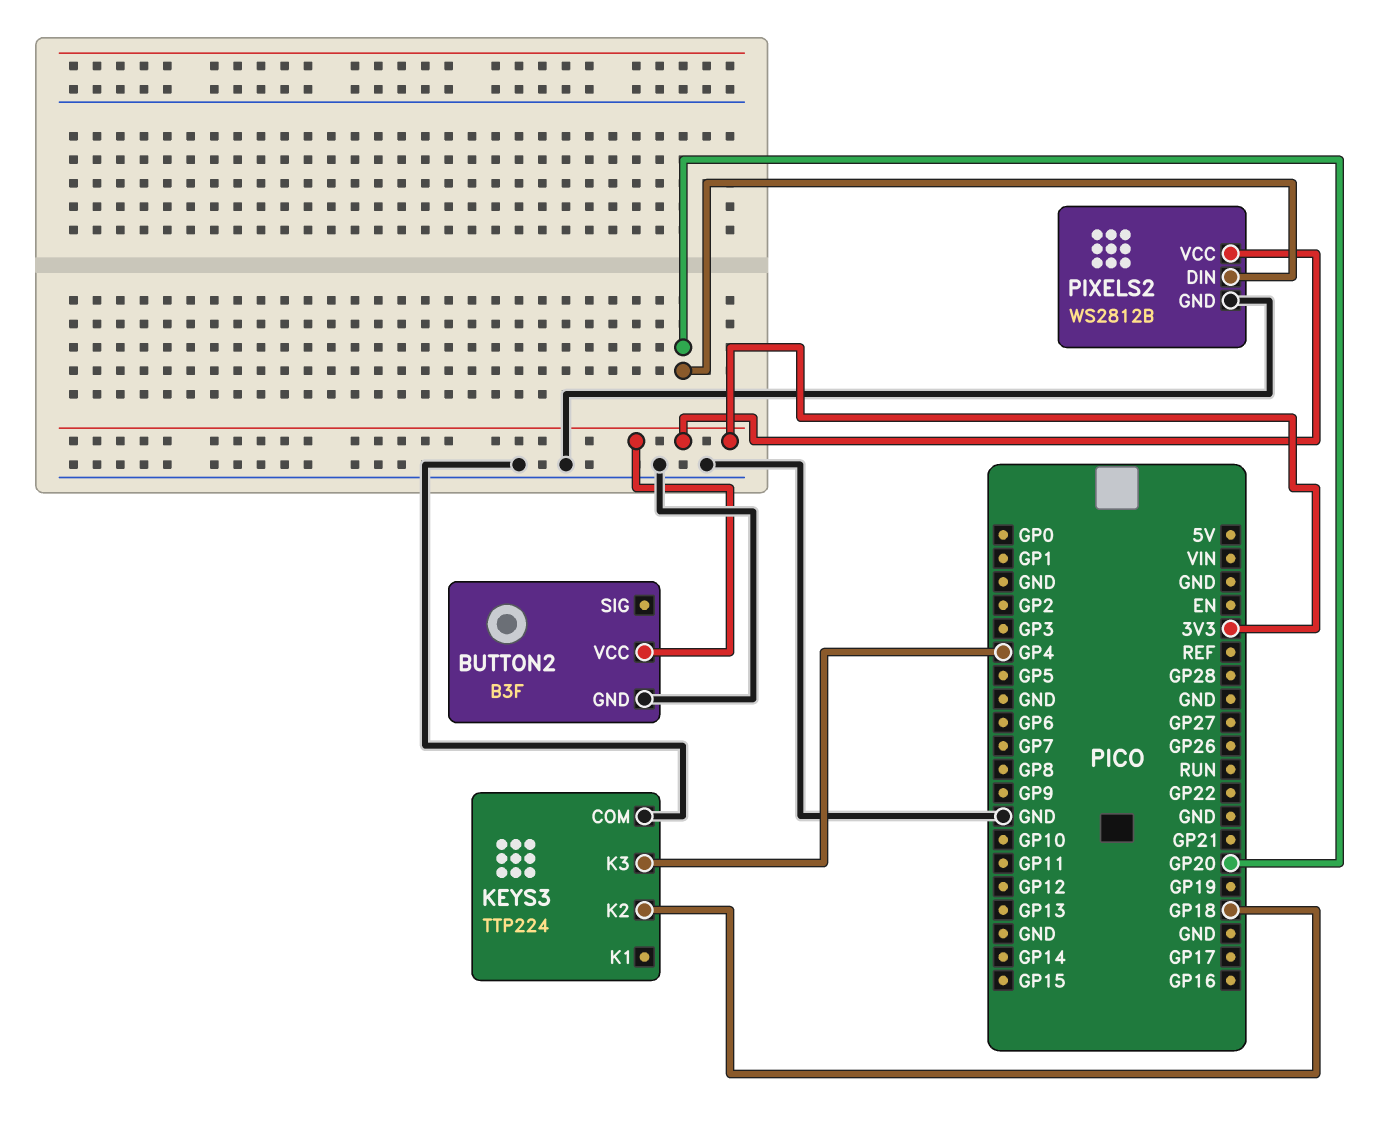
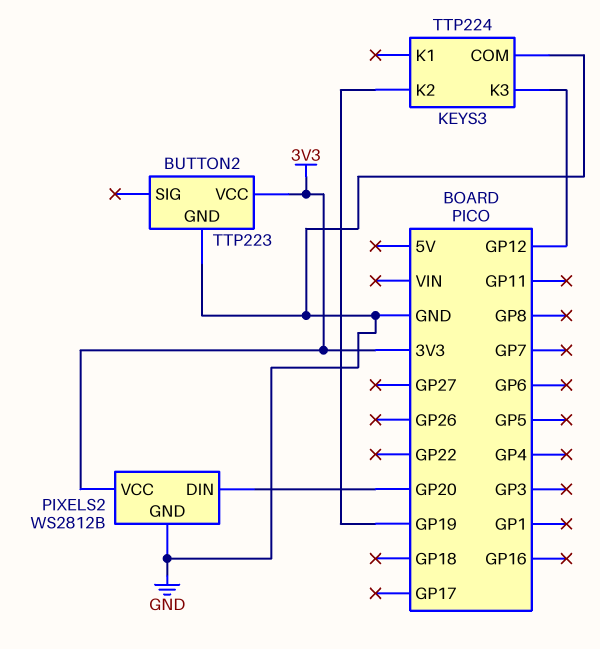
BUTTON2: B3F -> TTP223
KEYS3 pin K2: GP18 -> GP19
KEYS3 pin K3: GP4 -> GP12

